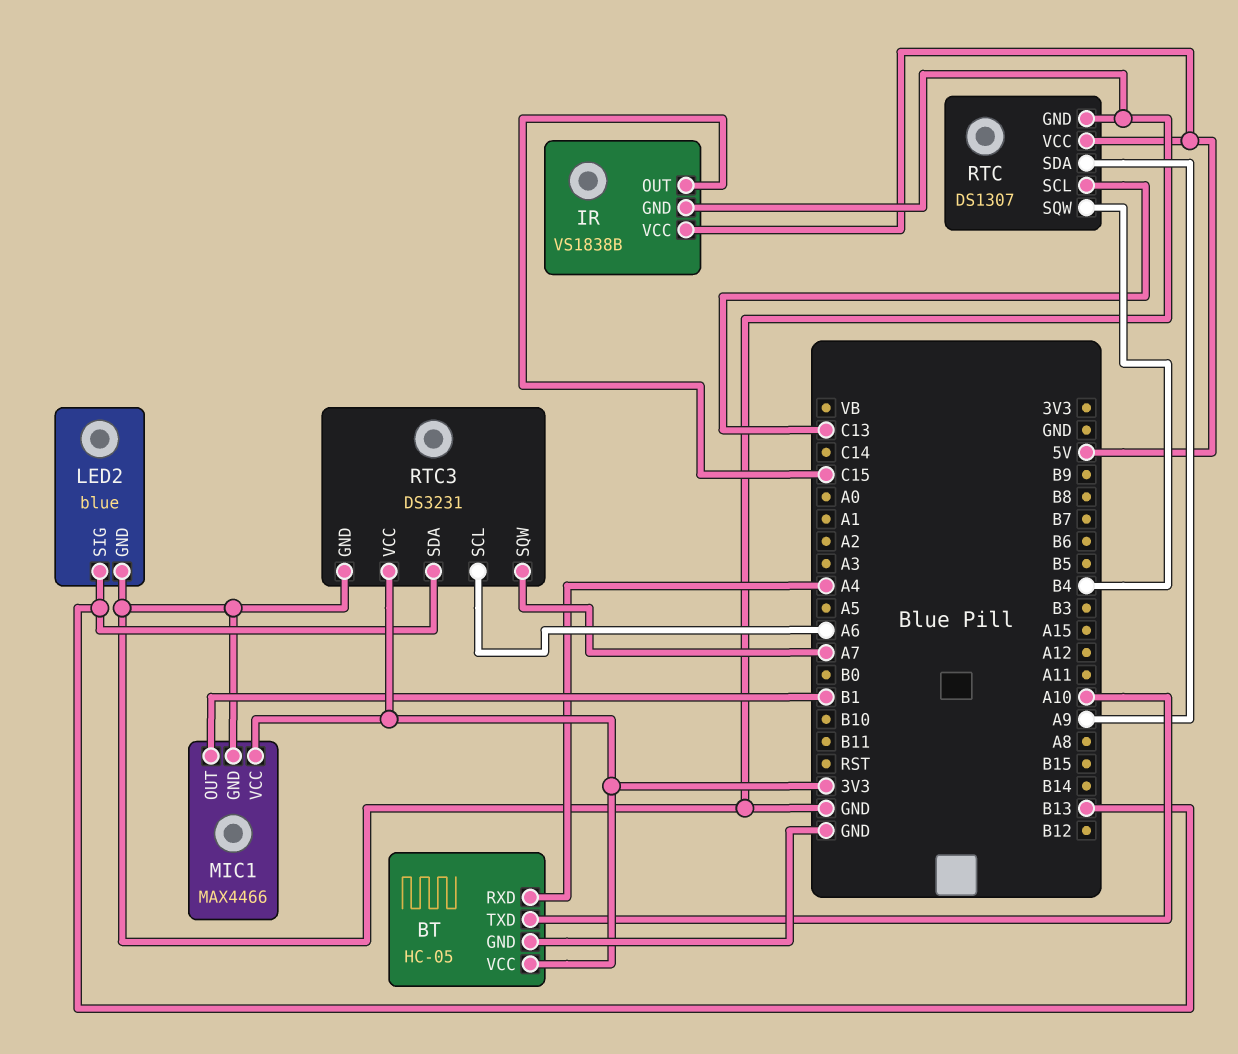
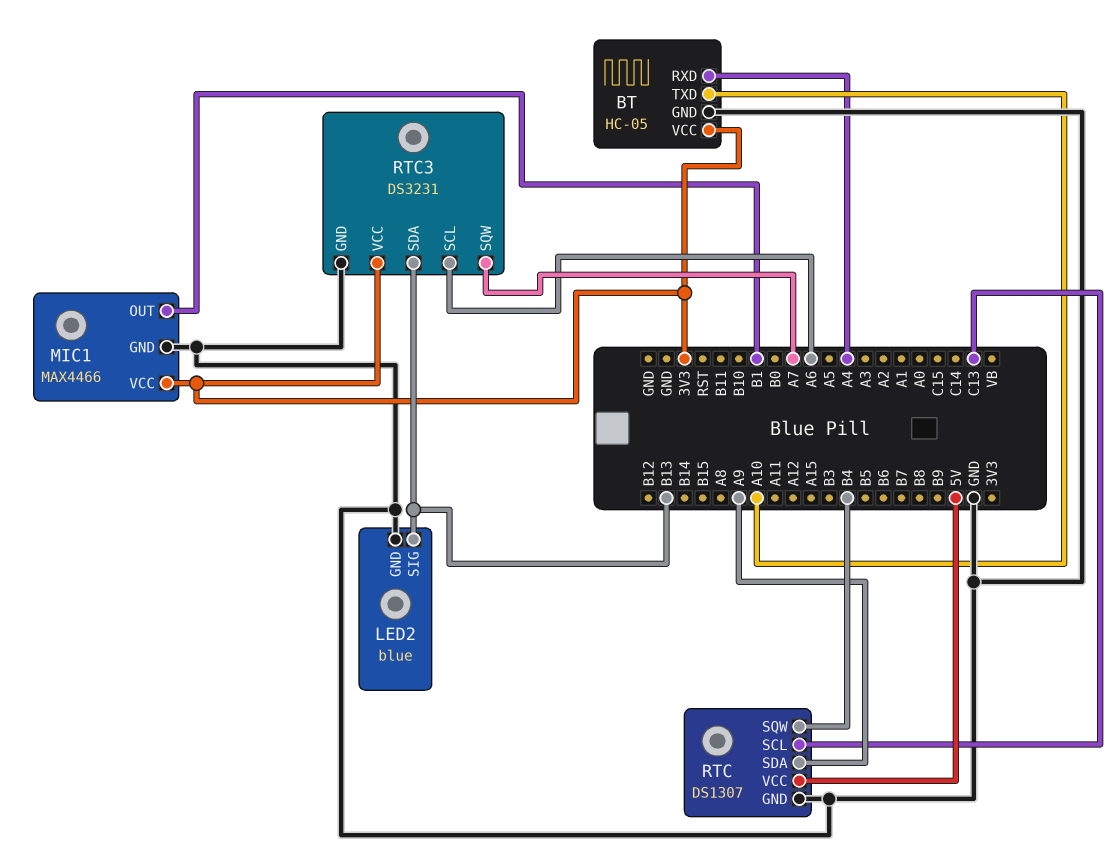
IR: VS1838B -> none
IR pin GND: GND -> none
IR pin OUT: C15 -> none
IR pin VCC: 5V -> none

